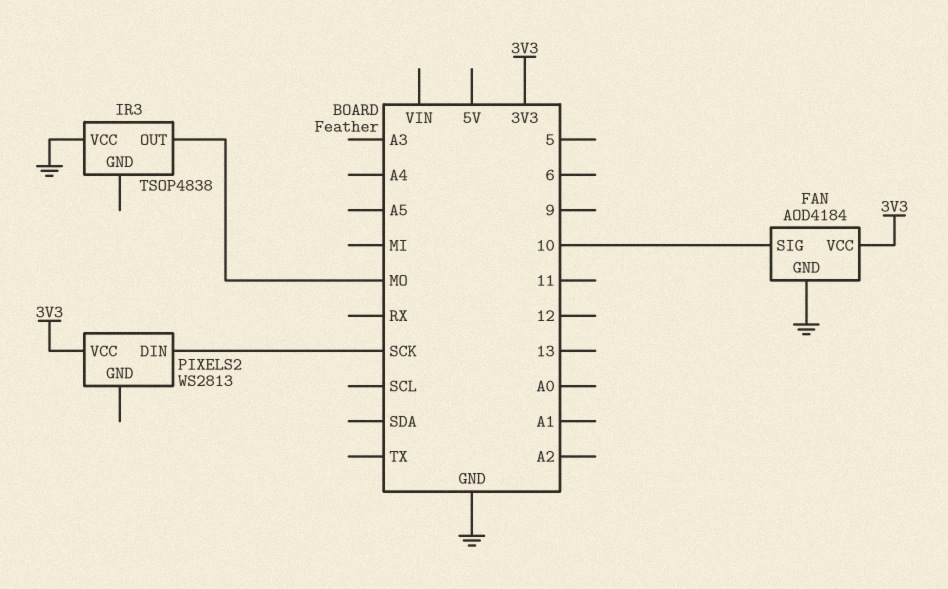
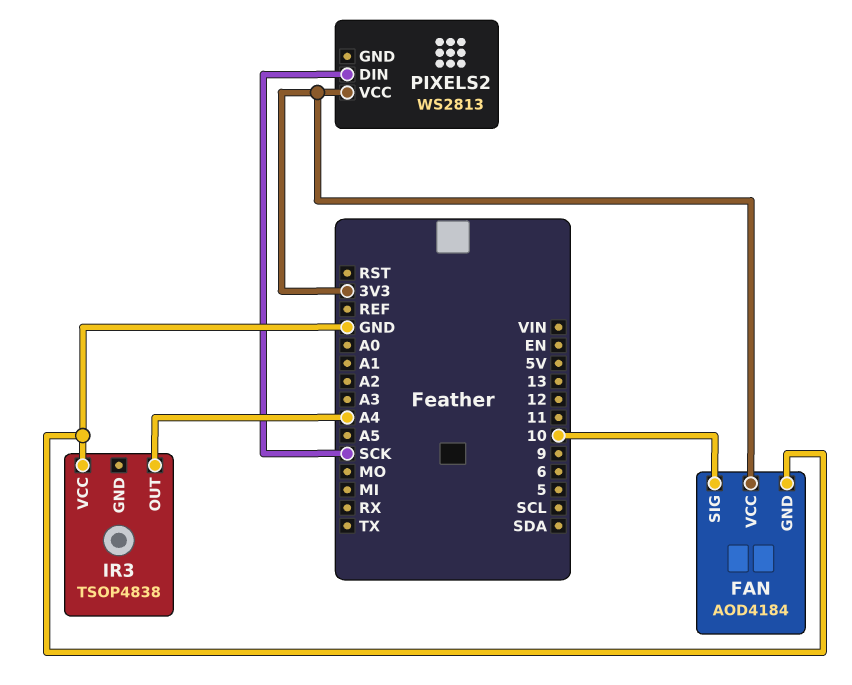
IR3 pin OUT: MO -> A4

